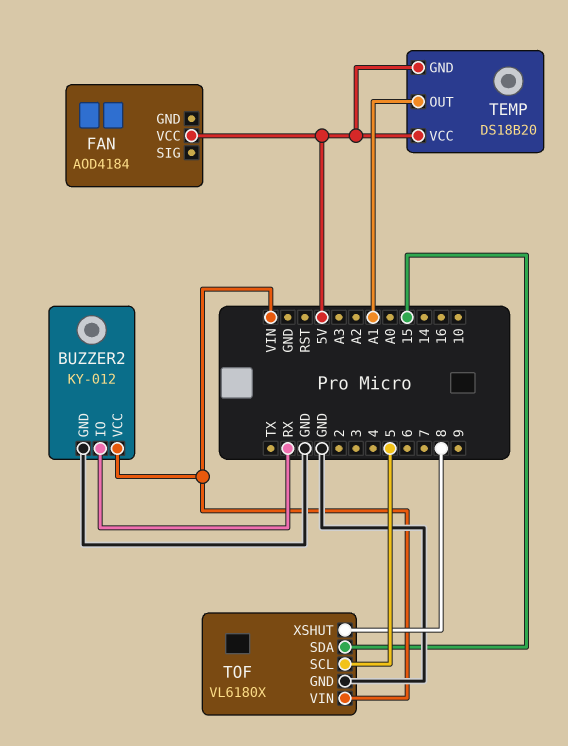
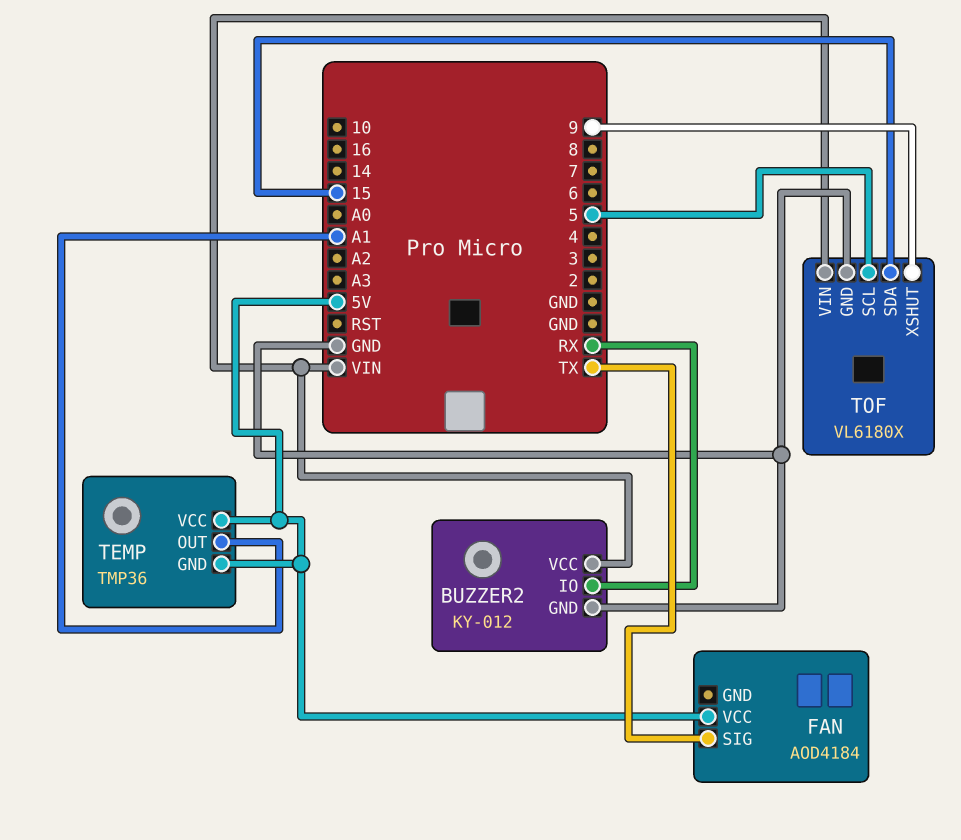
FAN pin SIG: none -> TX
TEMP: DS18B20 -> TMP36
TOF pin XSHUT: 8 -> 9

